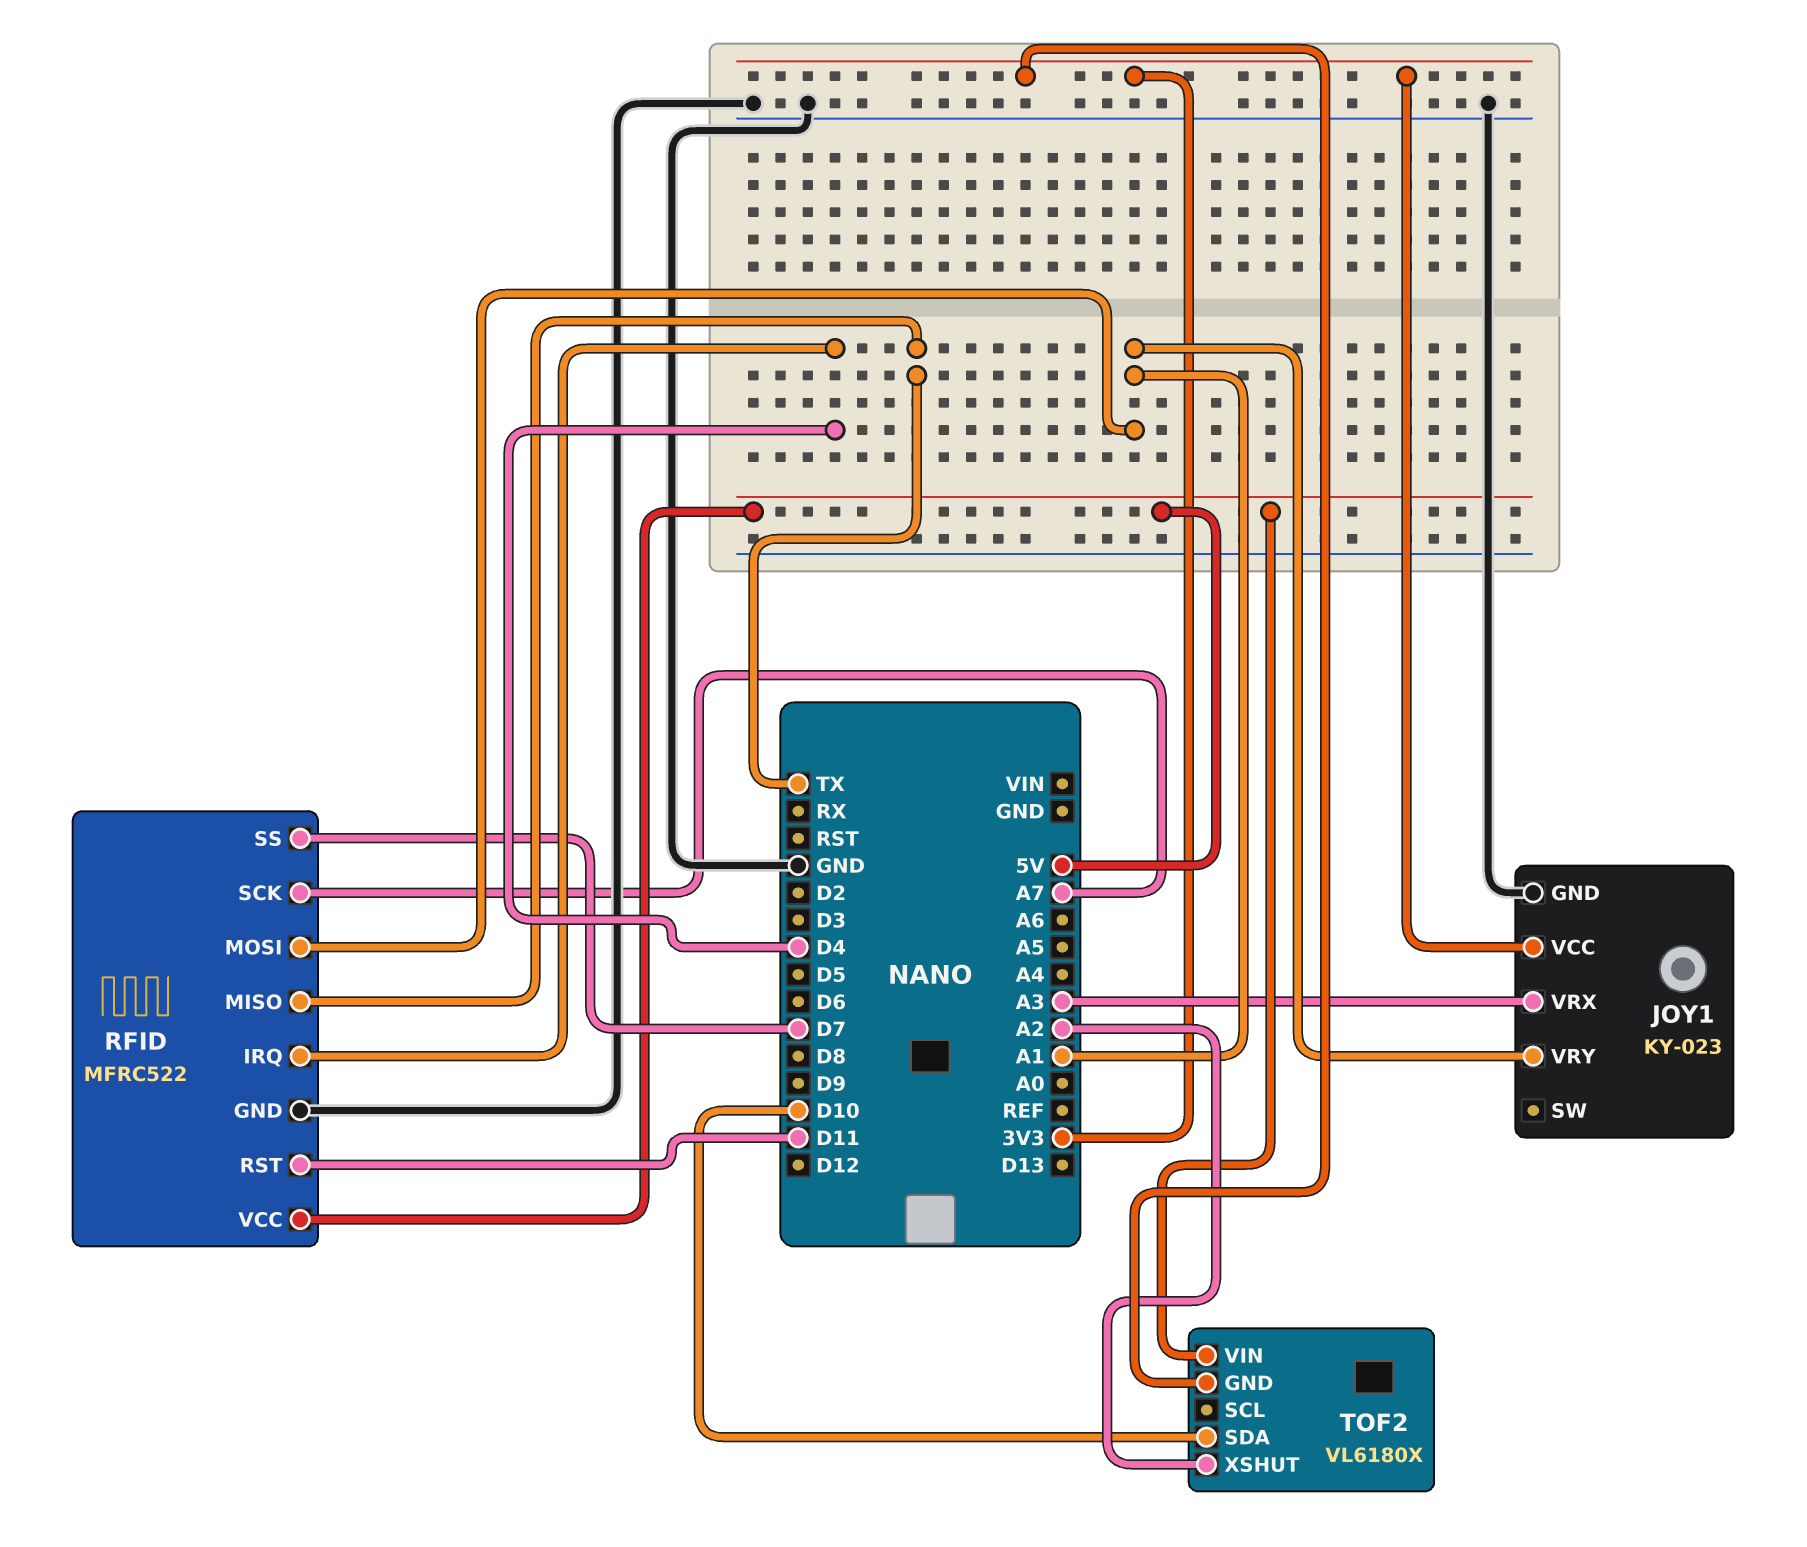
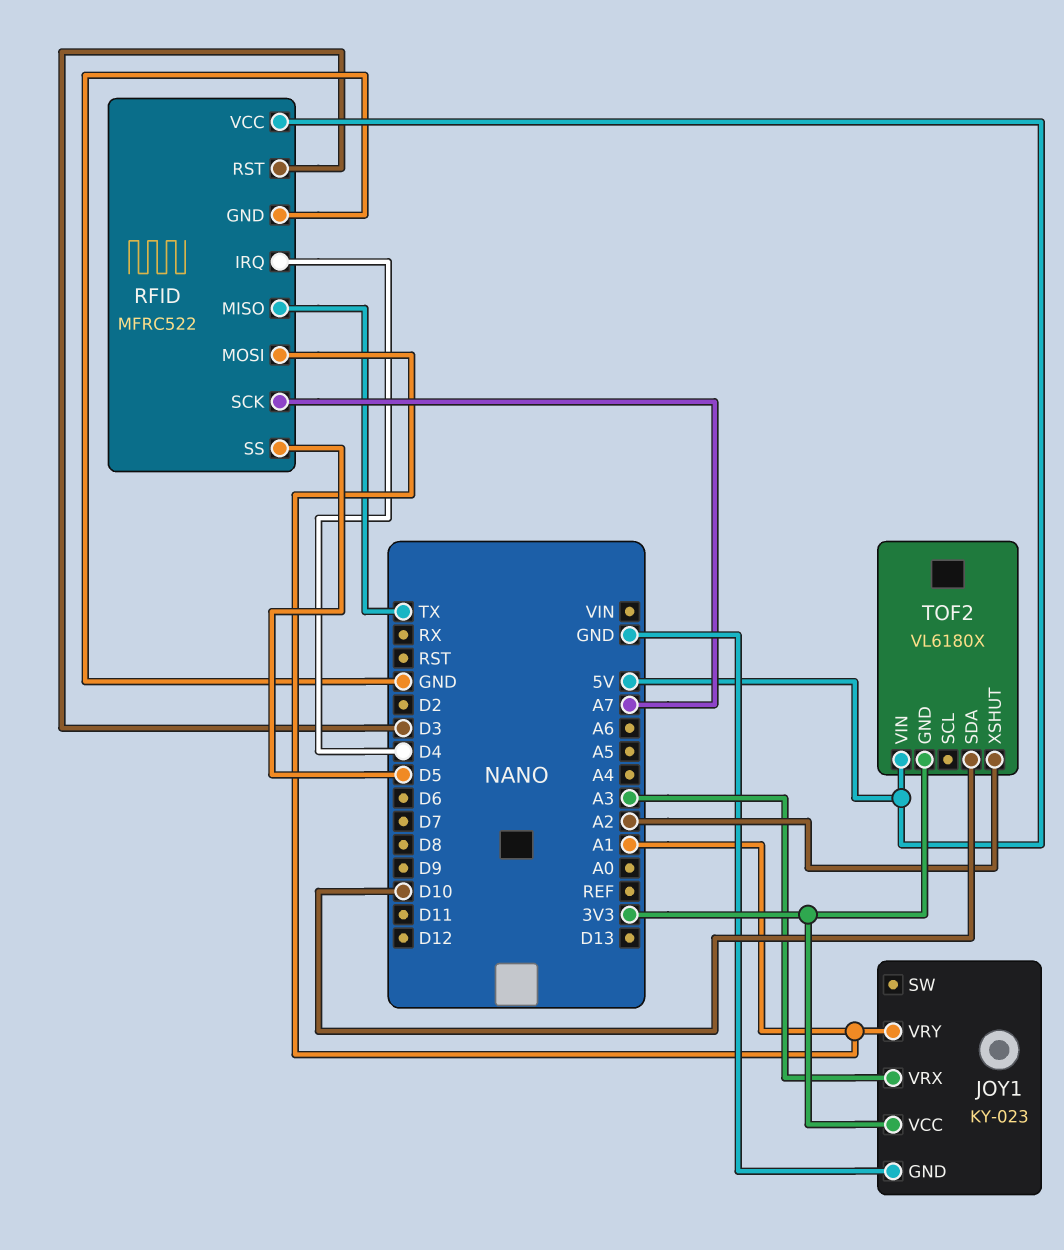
RFID pin RST: D11 -> D3
RFID pin SS: D7 -> D5

